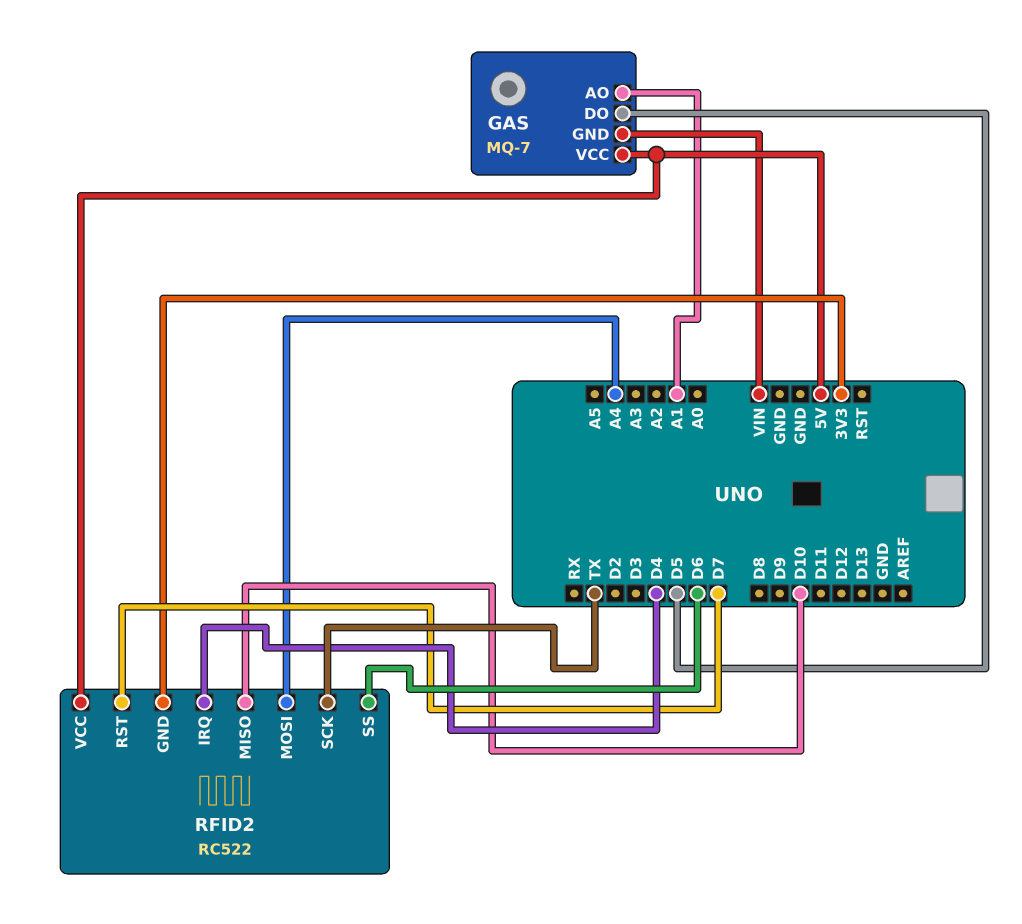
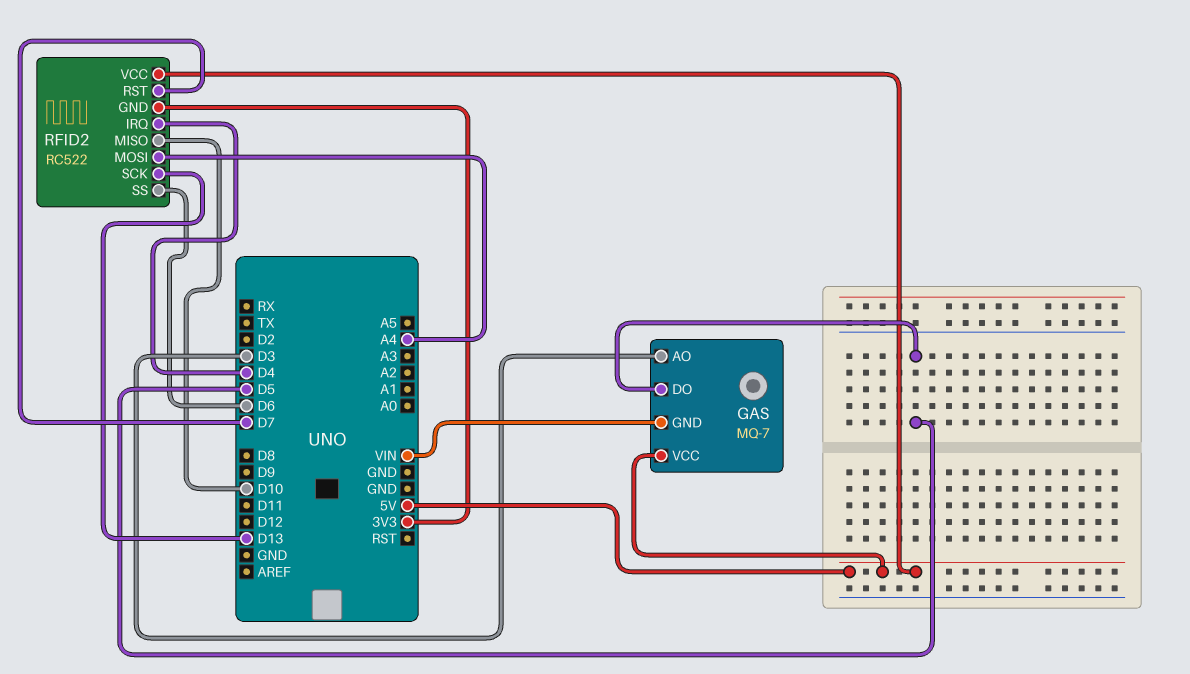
GAS pin AO: A1 -> D3
RFID2 pin SCK: TX -> D13

